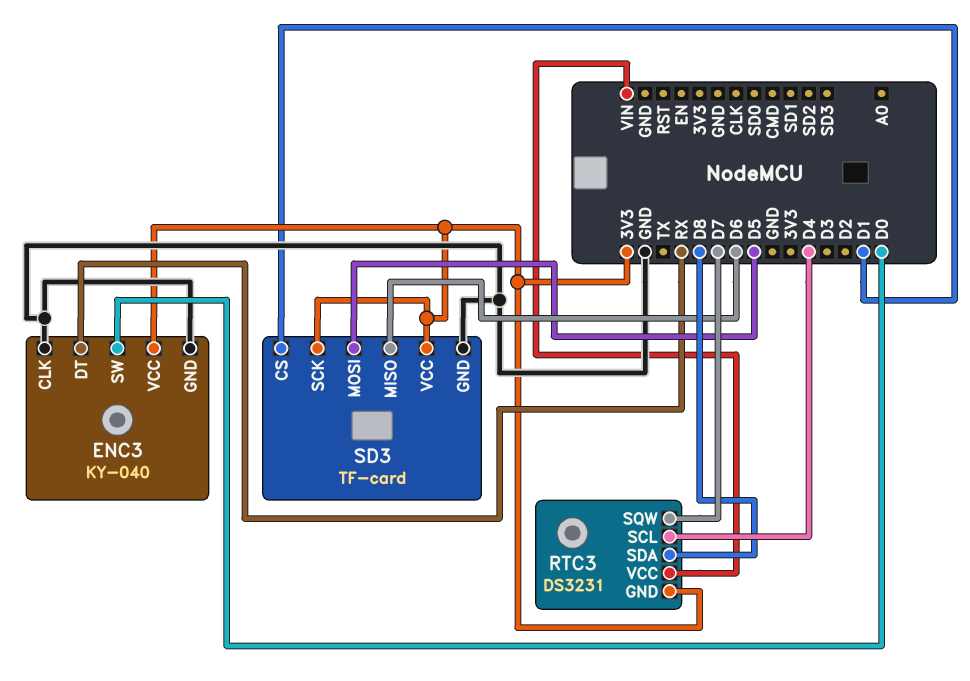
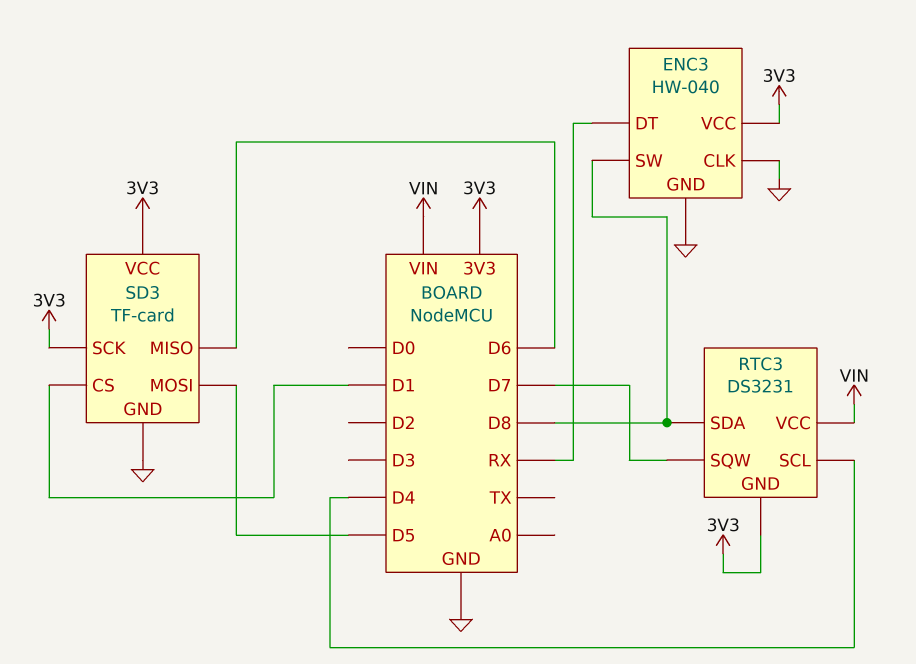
ENC3: KY-040 -> HW-040
ENC3 pin SW: D0 -> D8

